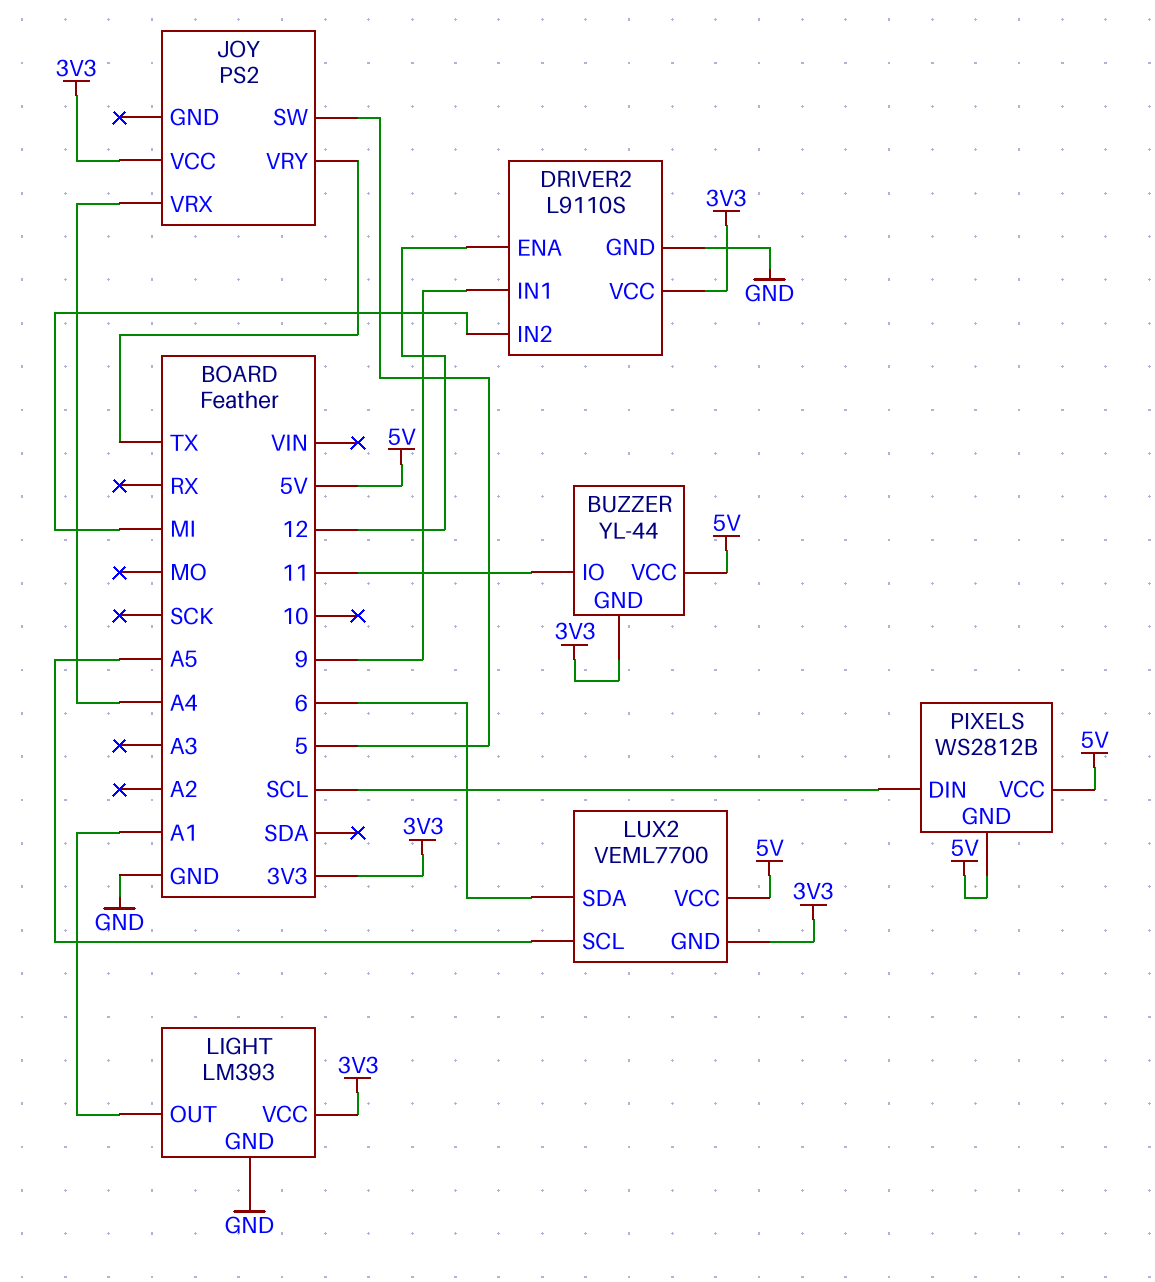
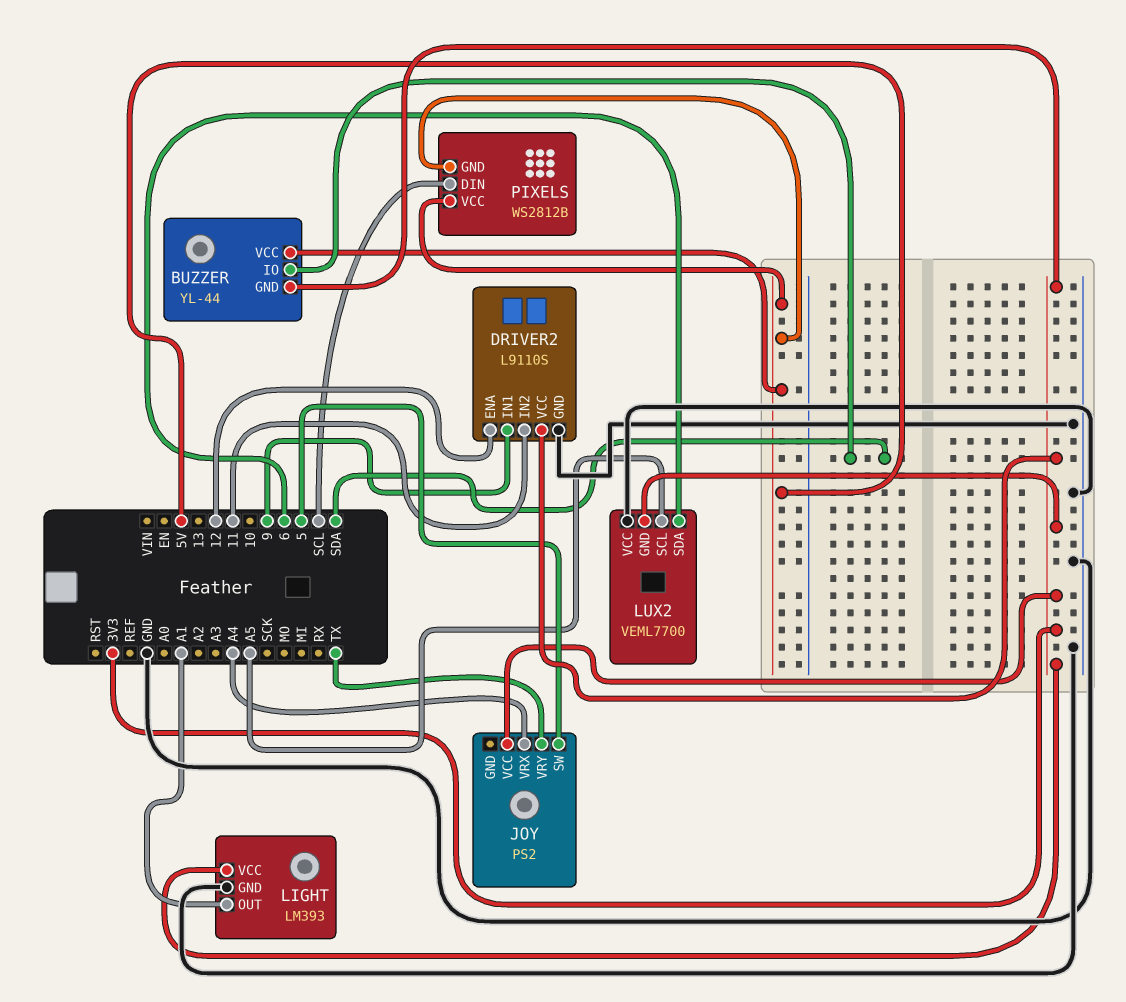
BUZZER pin IO: 11 -> SDA
DRIVER2 pin IN2: MI -> 11
LUX2 pin VCC: 5V -> GND

